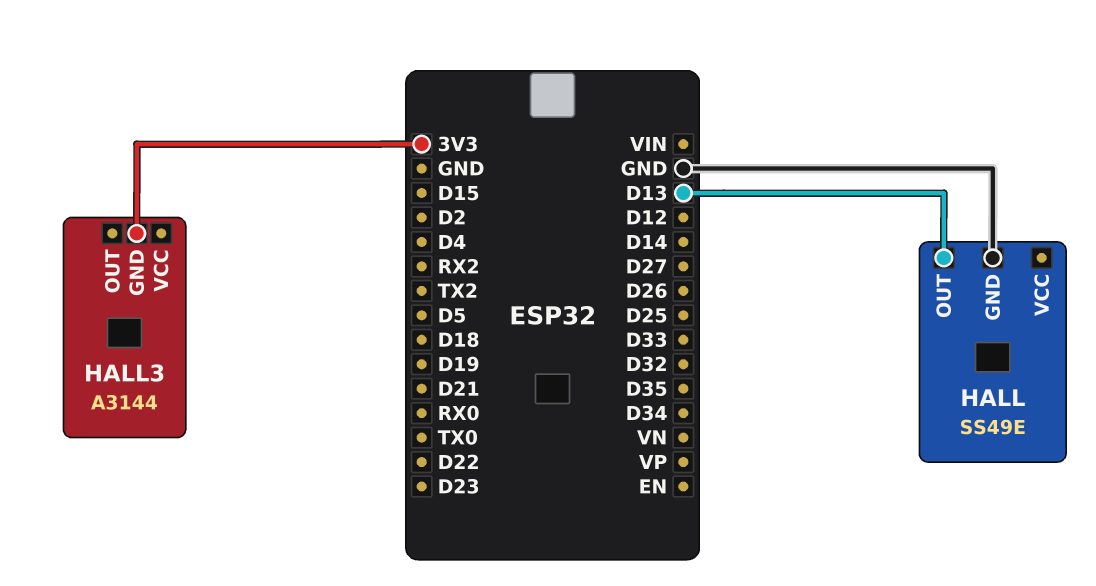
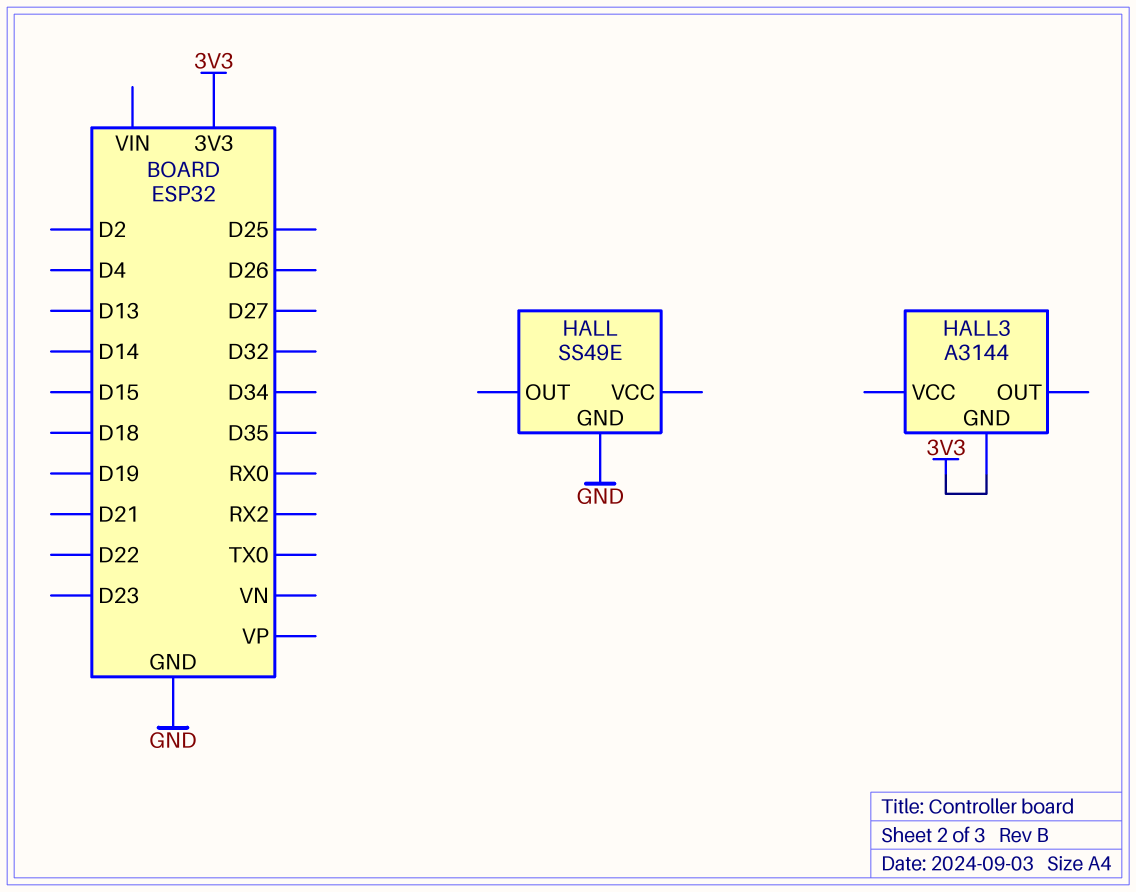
HALL pin OUT: D13 -> none

